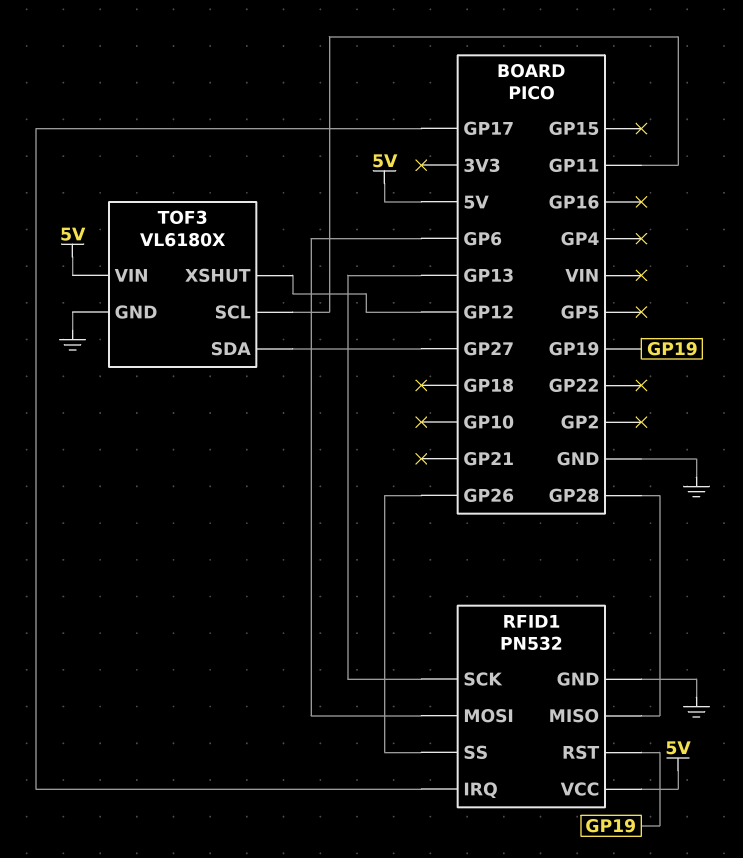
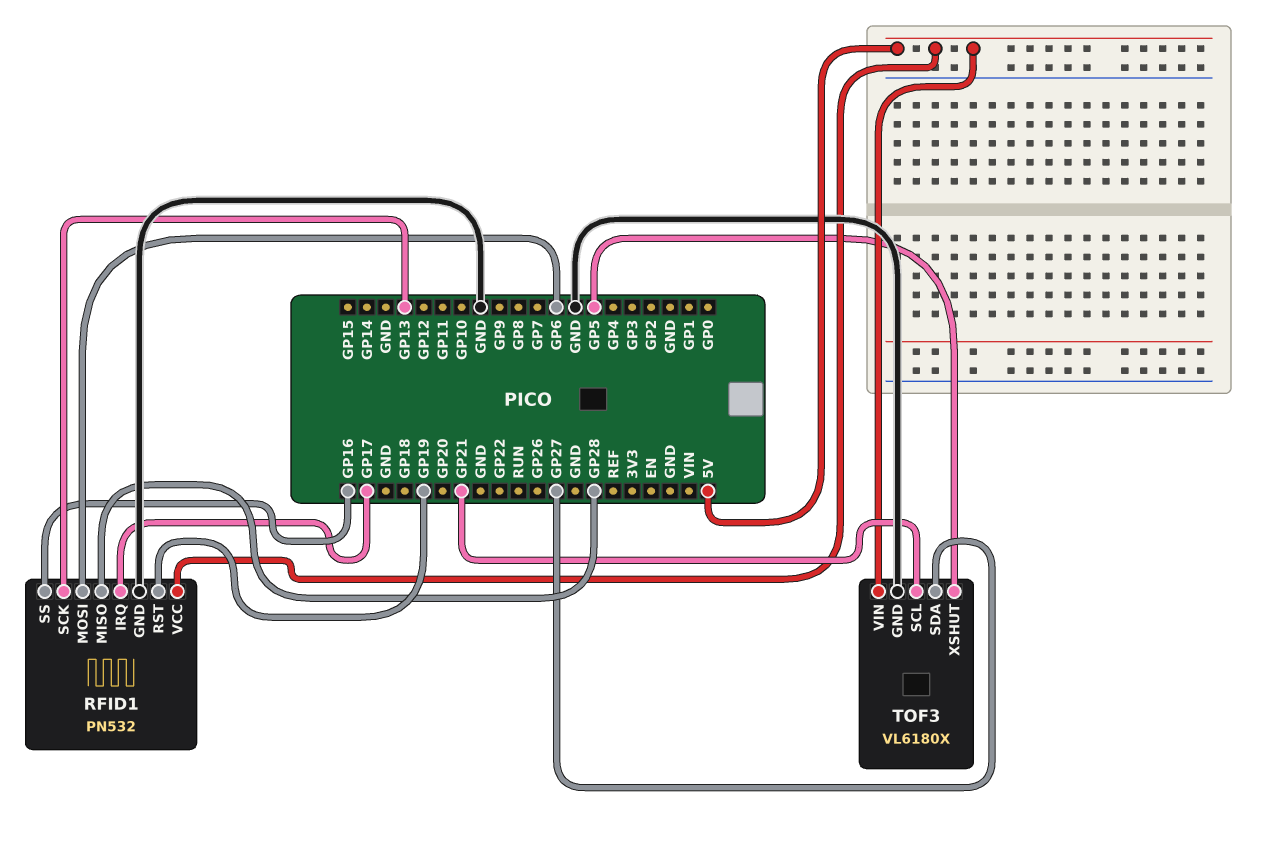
RFID1 pin SS: GP26 -> GP16
TOF3 pin SCL: GP11 -> GP21
TOF3 pin XSHUT: GP12 -> GP5

